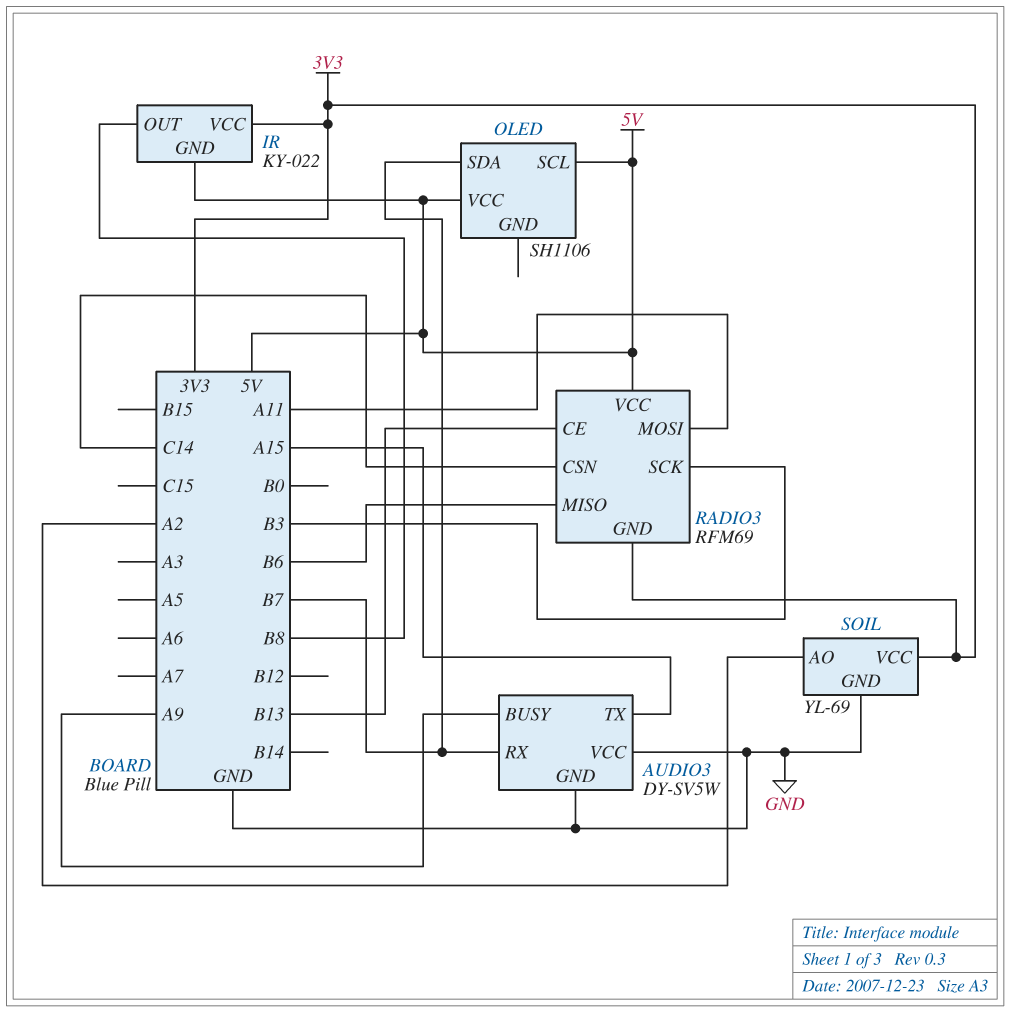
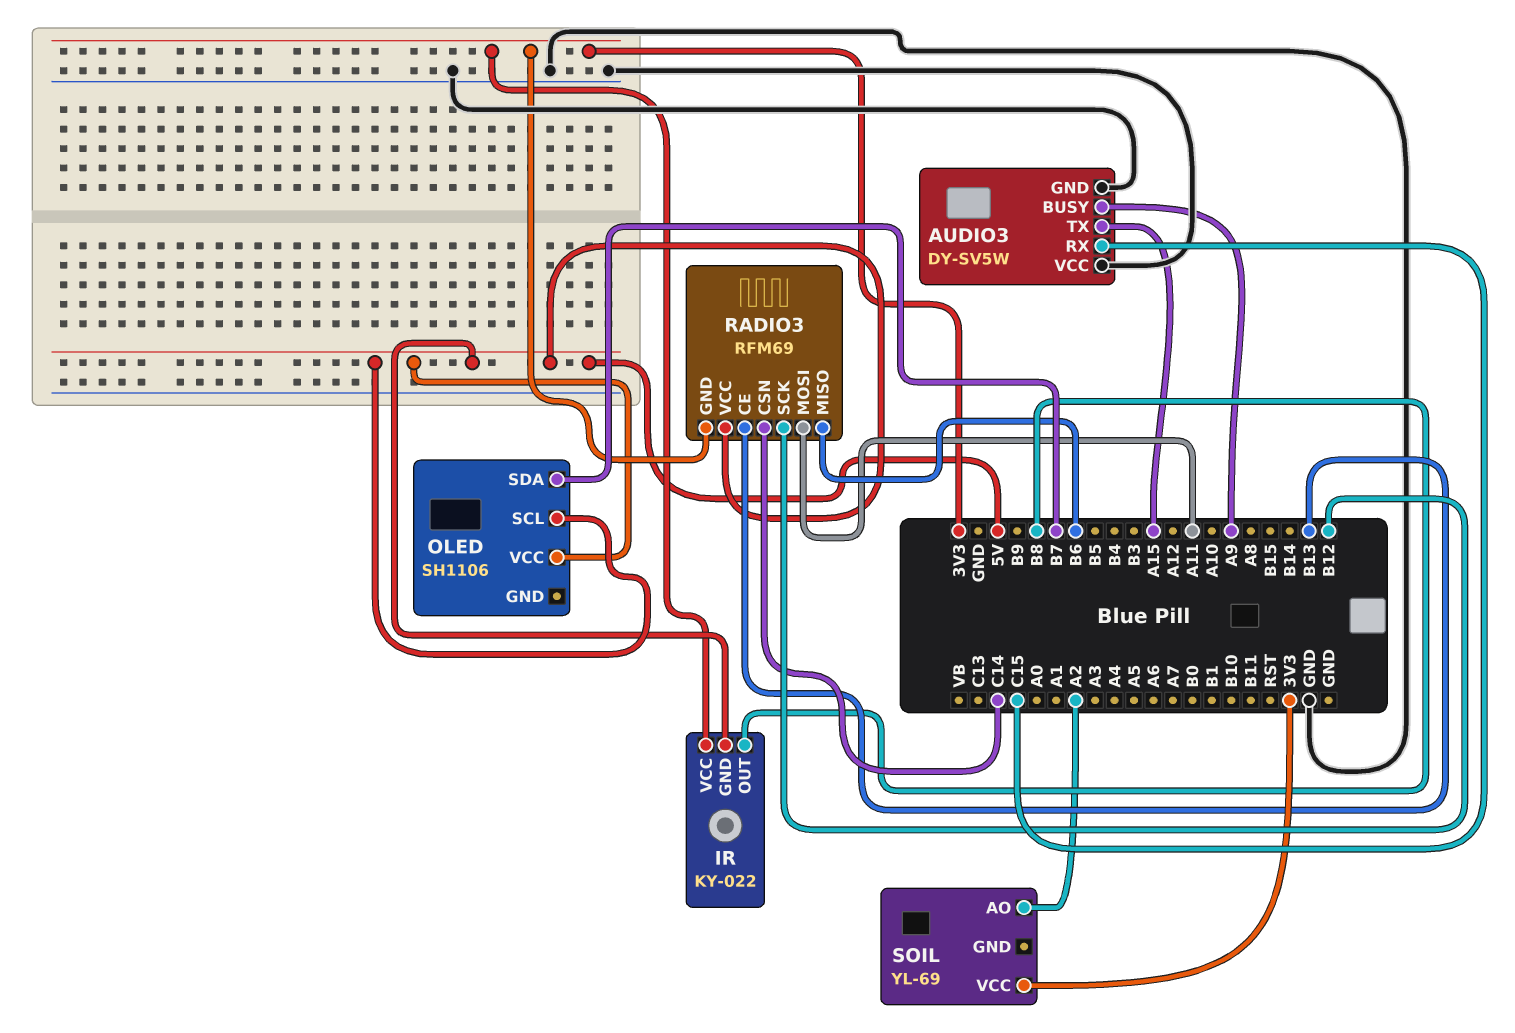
AUDIO3 pin RX: B7 -> C15
RADIO3 pin SCK: B3 -> B12
SOIL pin GND: GND -> none

